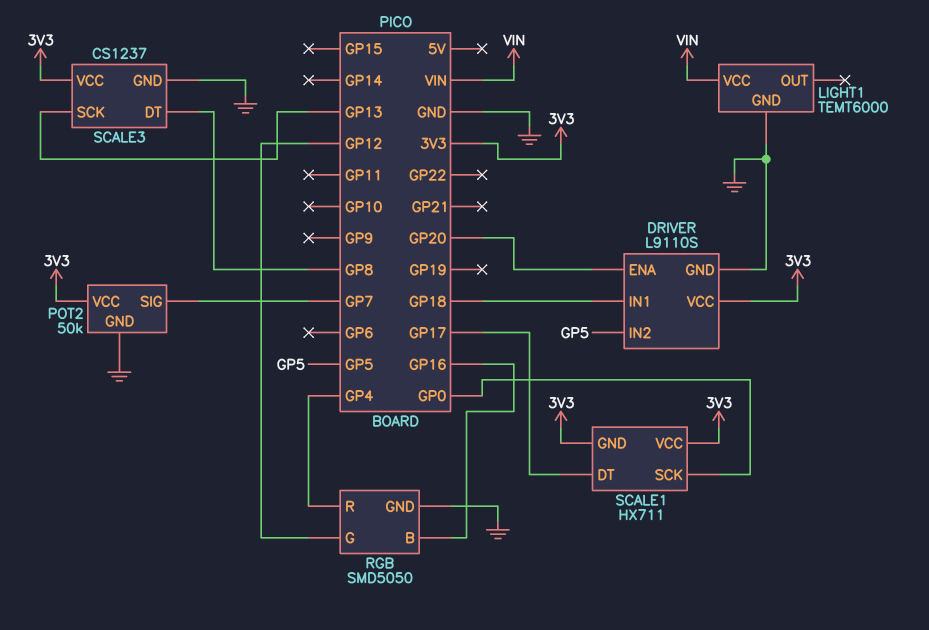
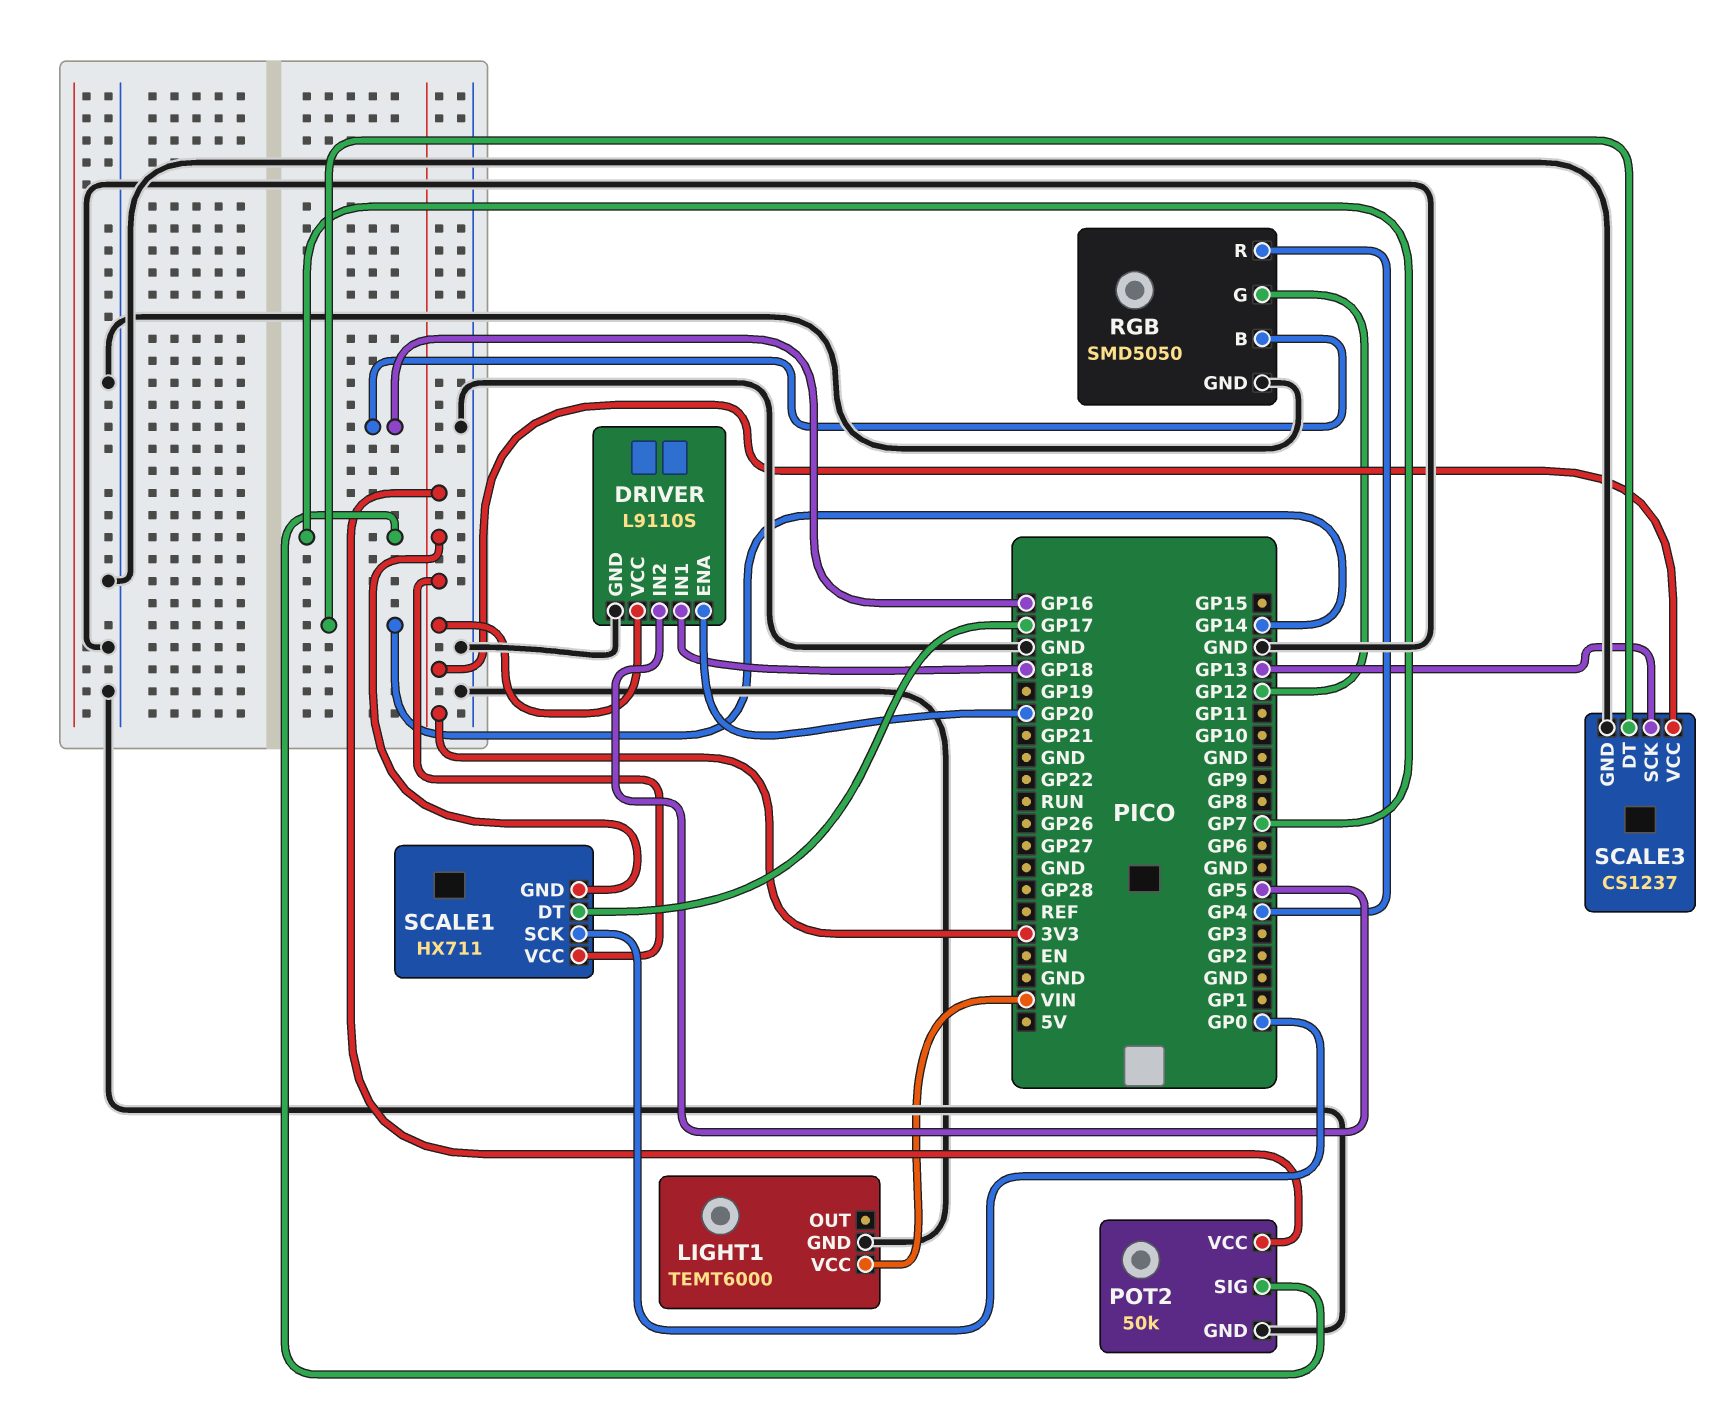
SCALE3 pin DT: GP8 -> GP14

